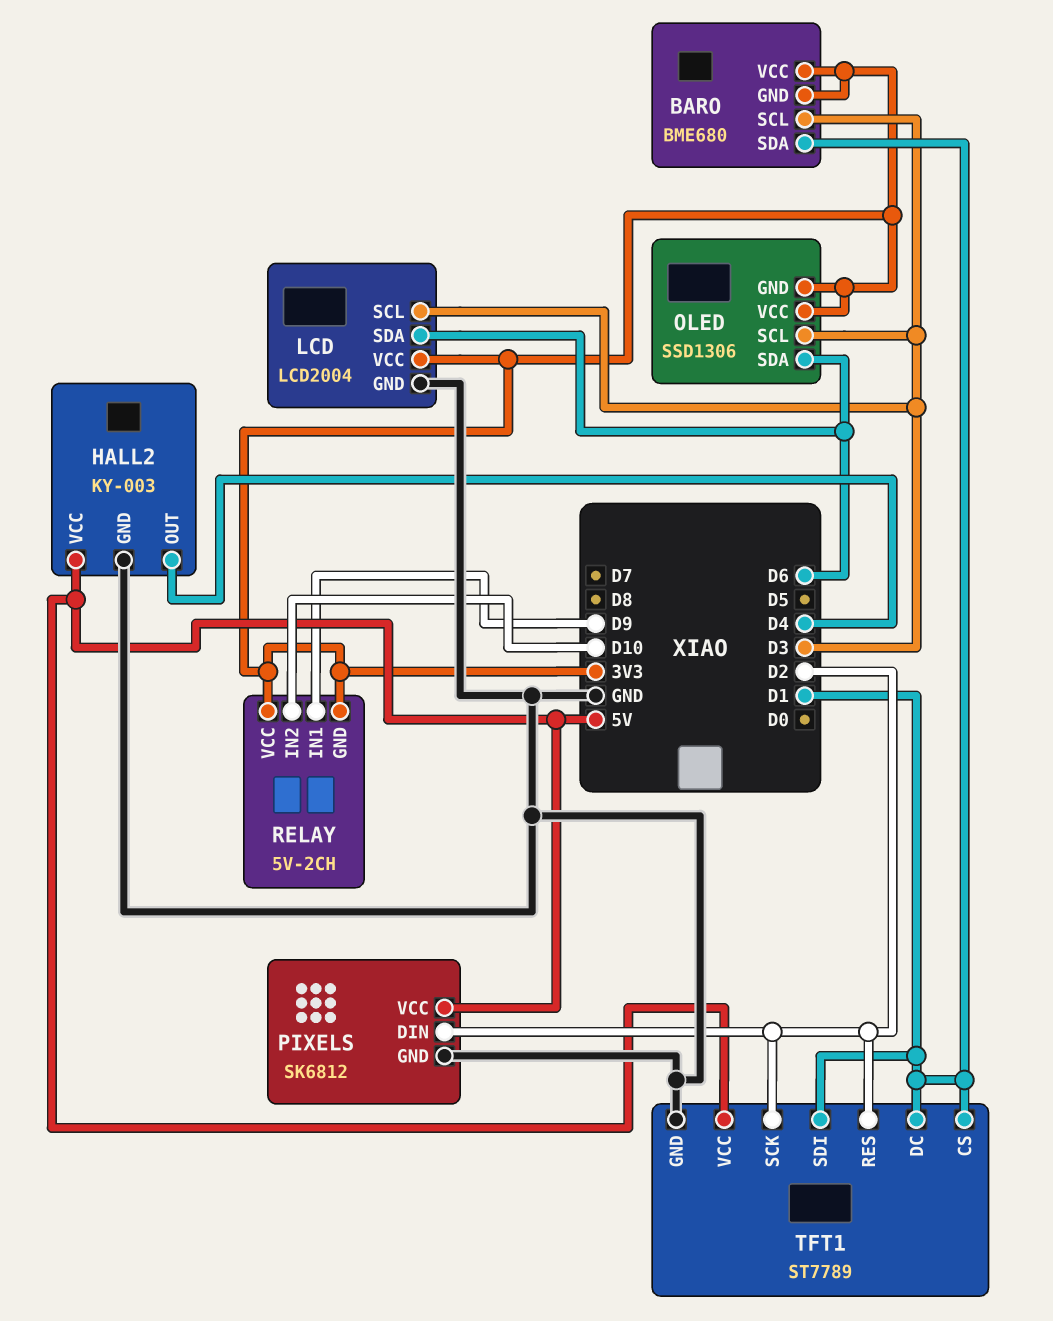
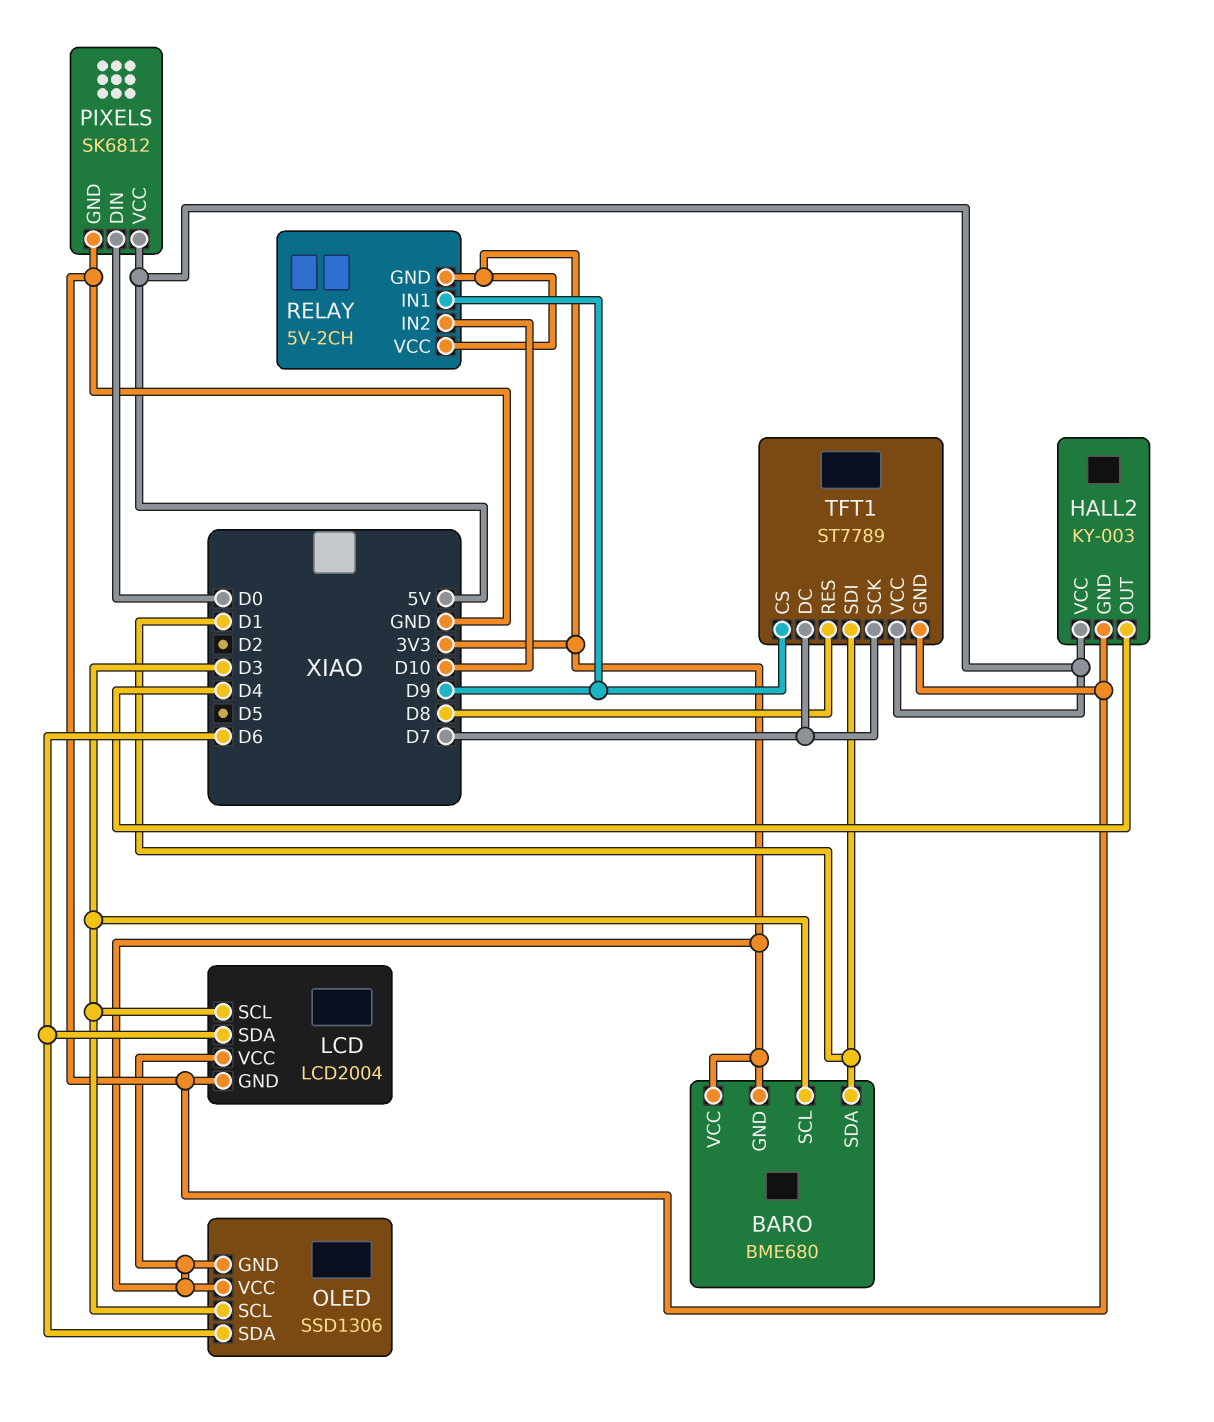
PIXELS pin DIN: D2 -> D0
TFT1 pin CS: D1 -> D9
TFT1 pin DC: D1 -> D7
TFT1 pin RES: D2 -> D8
TFT1 pin SCK: D2 -> D7

